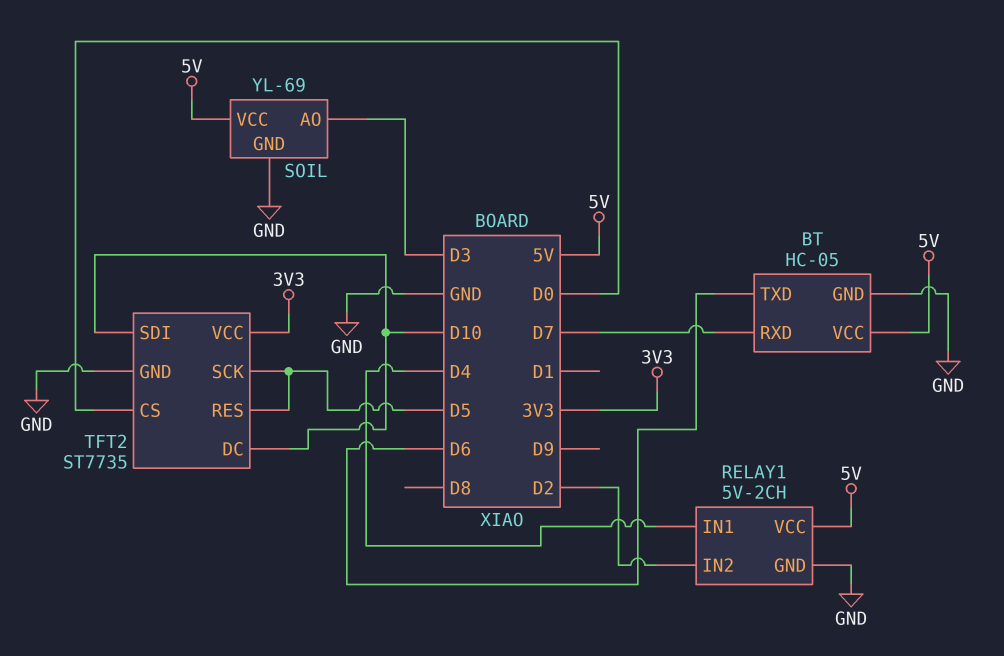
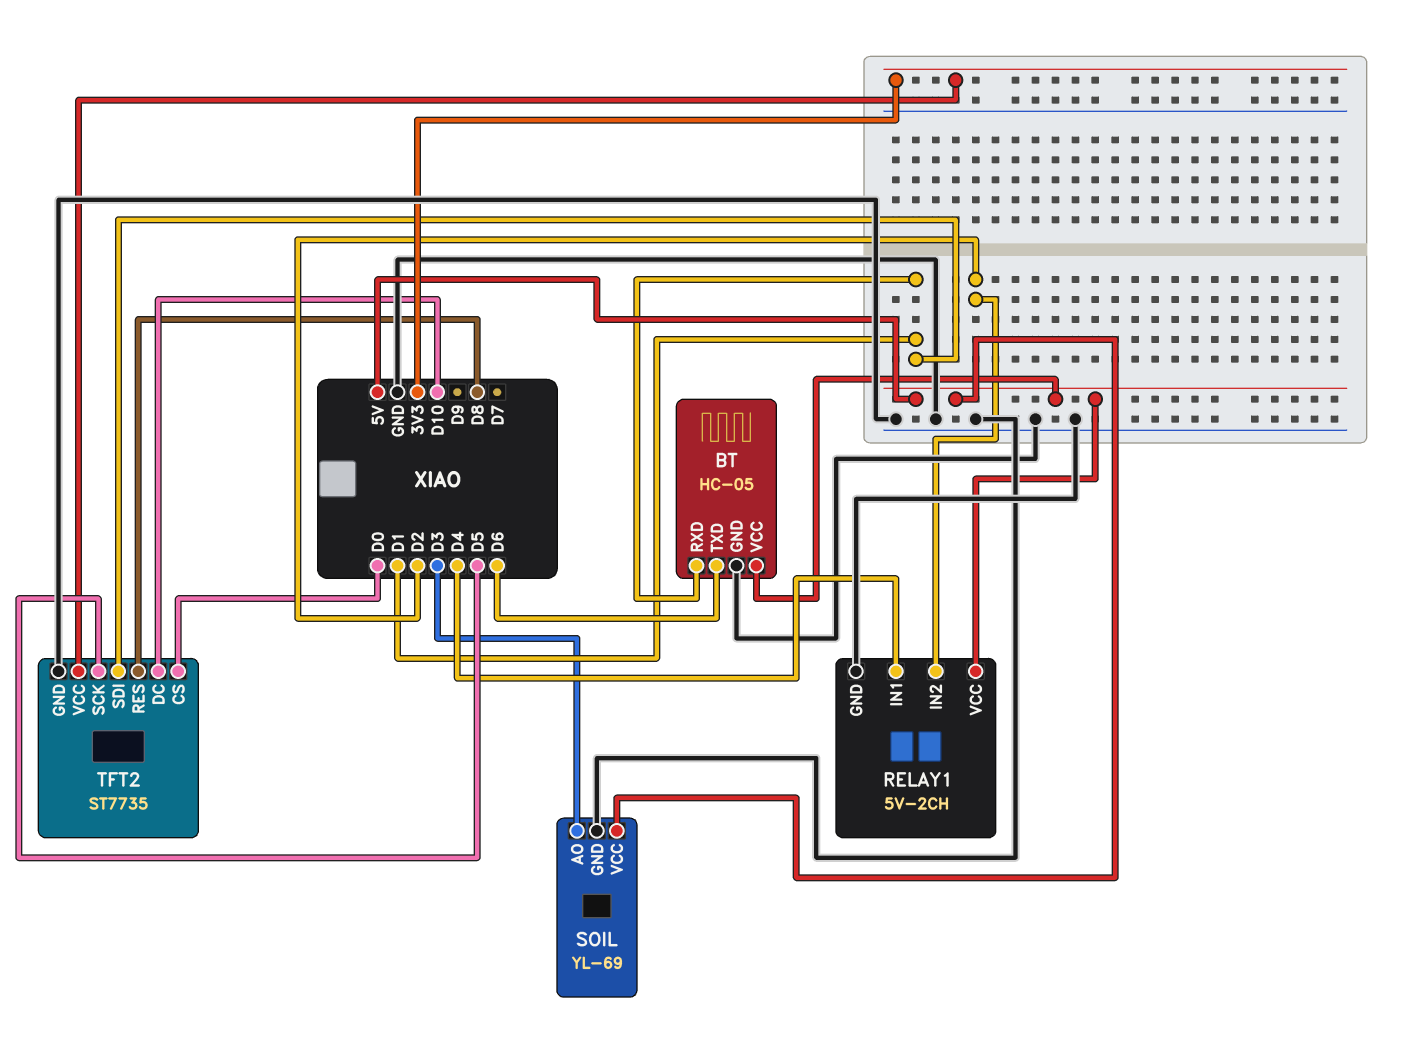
BT pin RXD: D7 -> D1
TFT2 pin RES: D5 -> D8
TFT2 pin SDI: D10 -> D1

